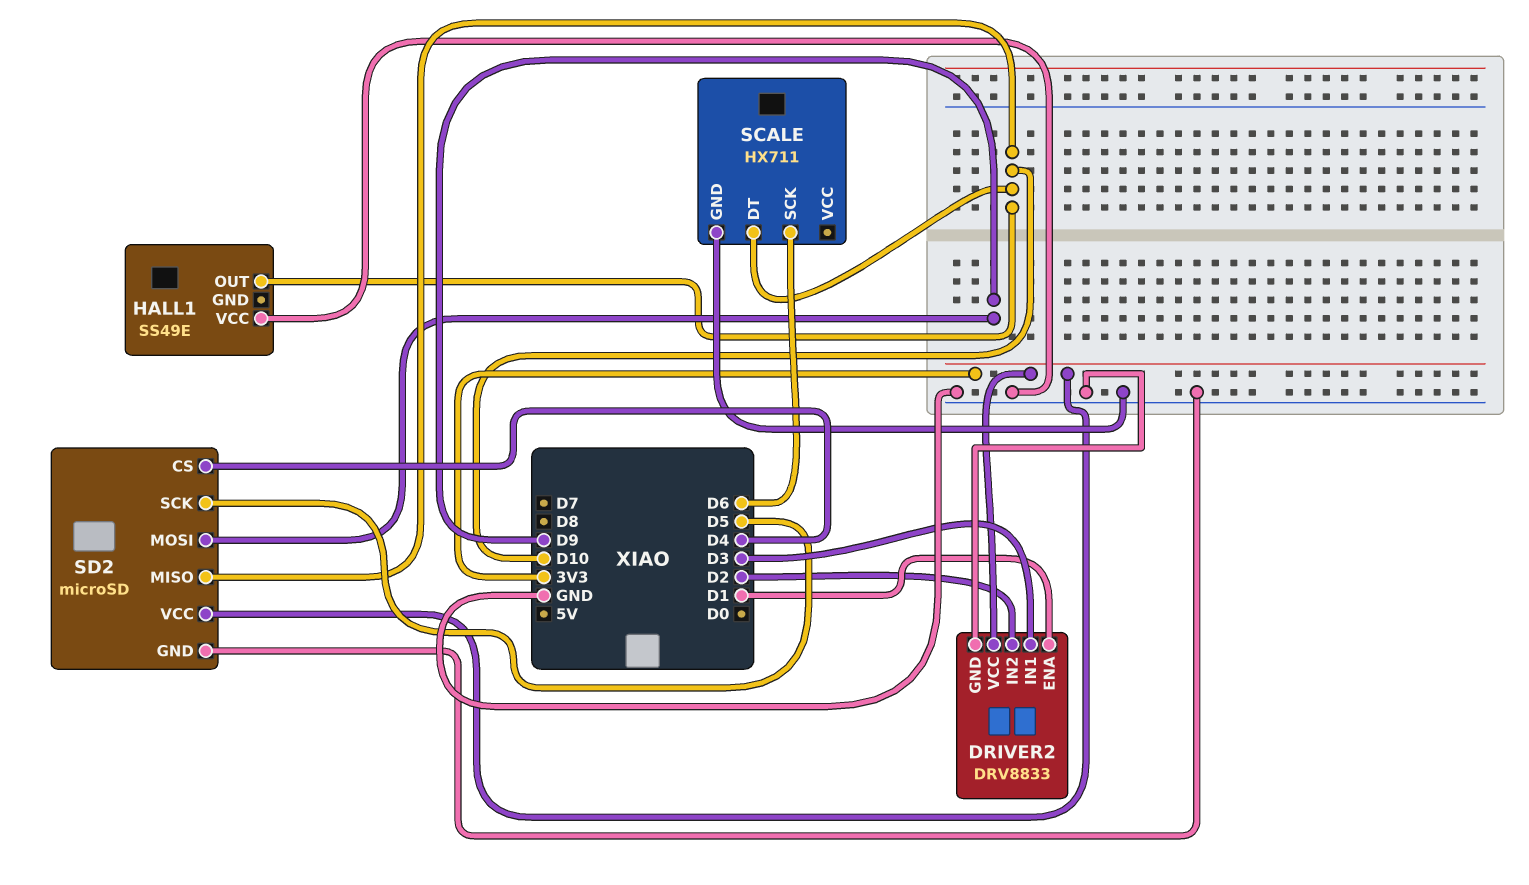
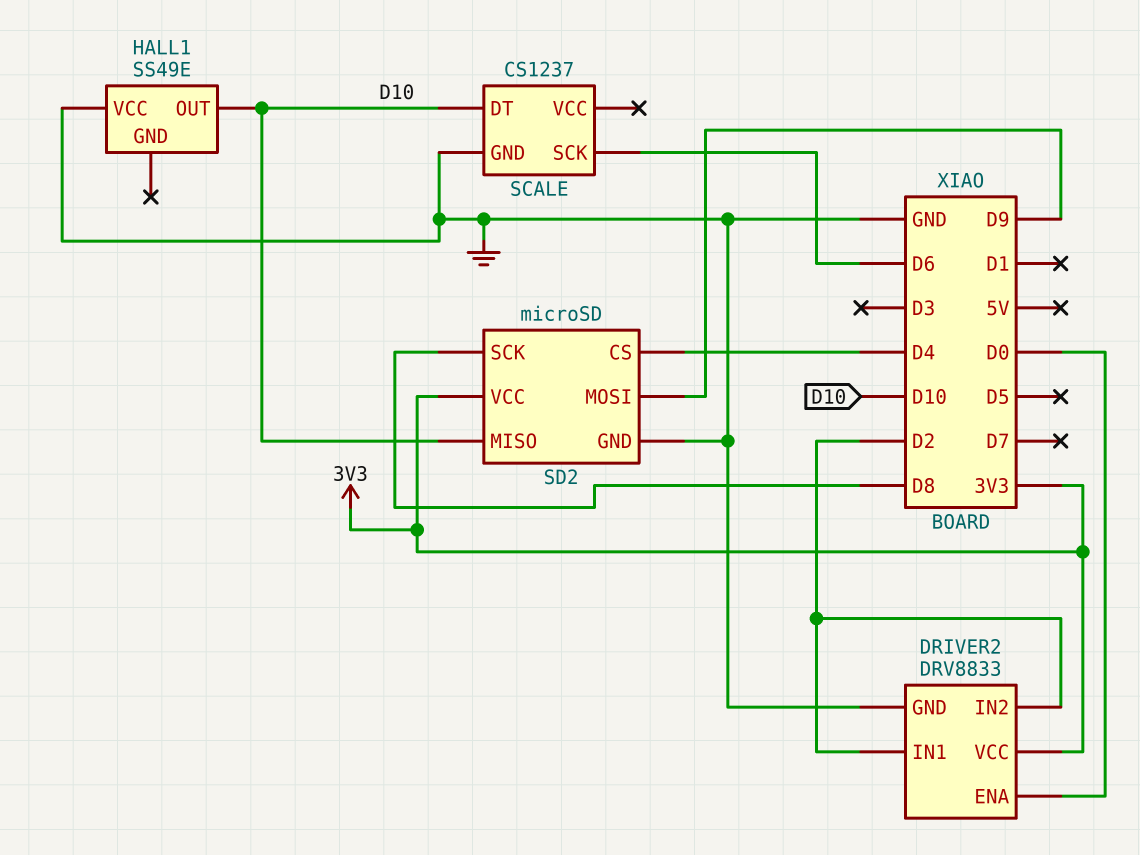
DRIVER2 pin ENA: D1 -> D0
DRIVER2 pin IN1: D3 -> D2
SCALE: HX711 -> CS1237
SD2 pin SCK: D5 -> D8

